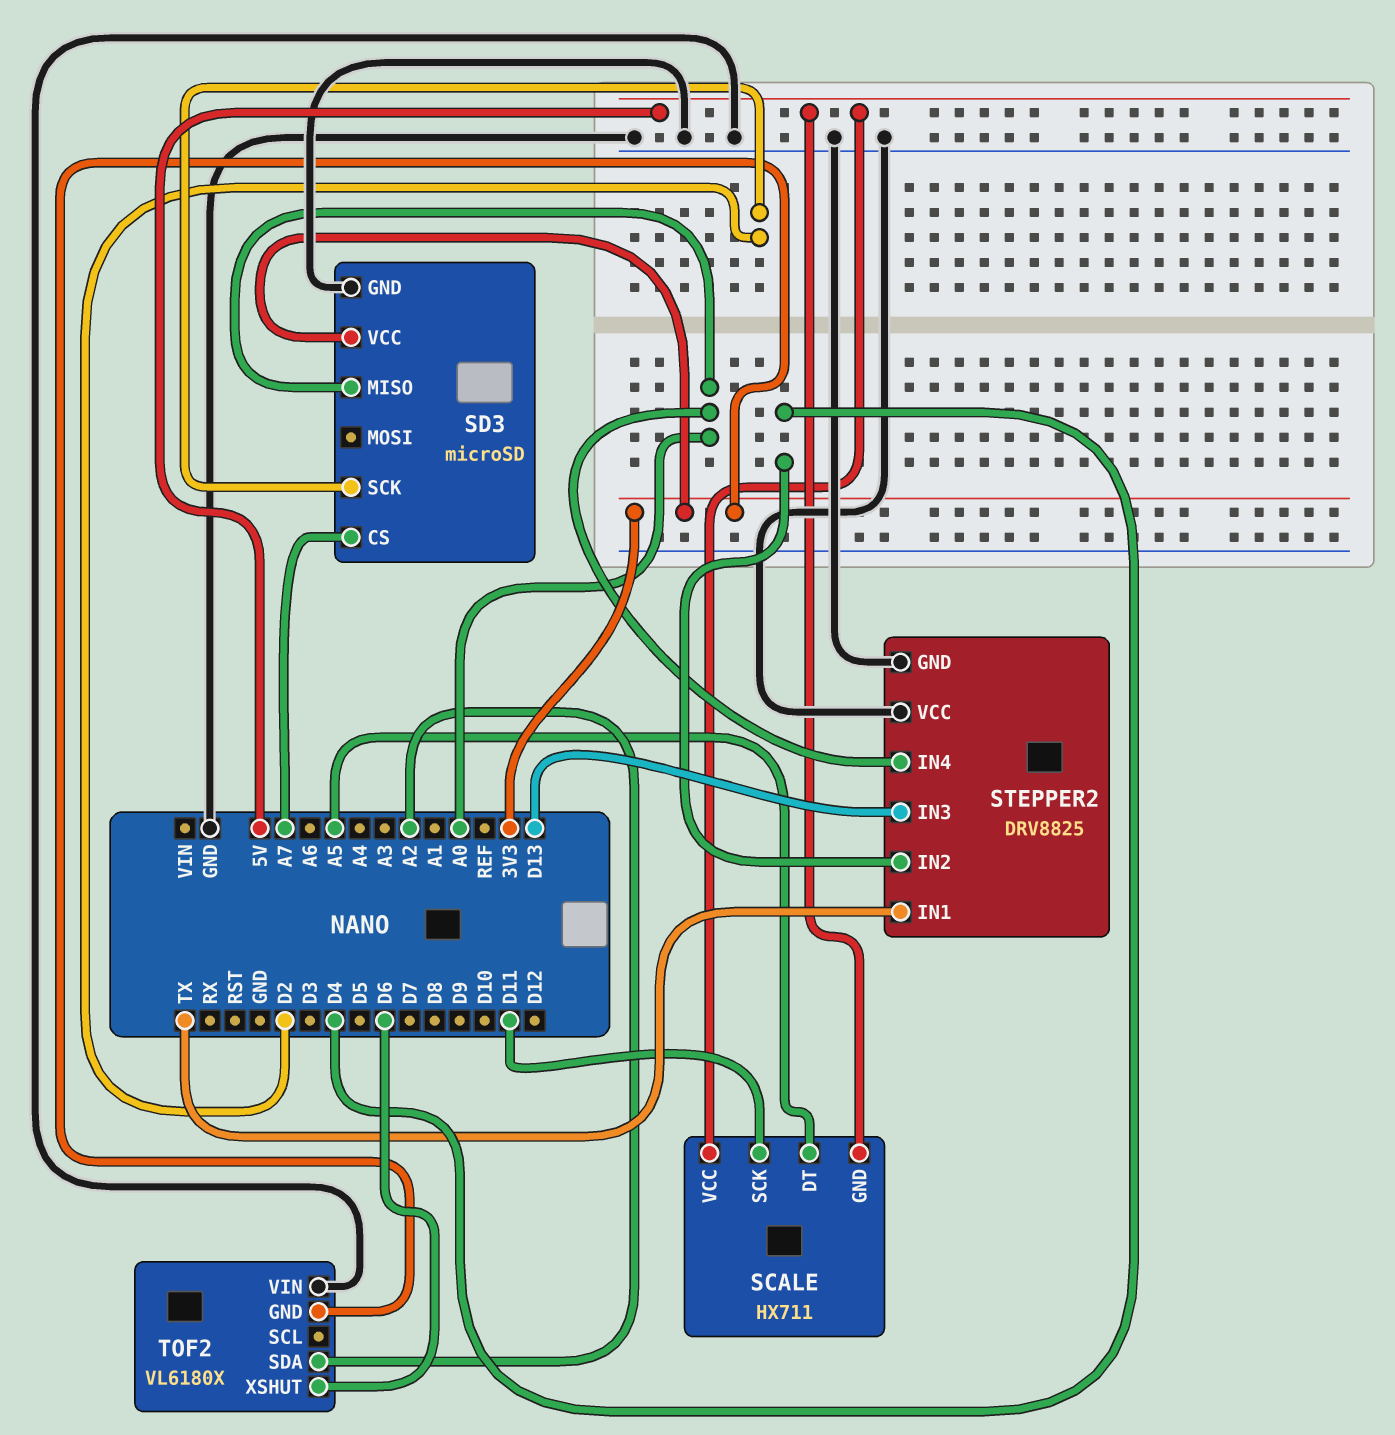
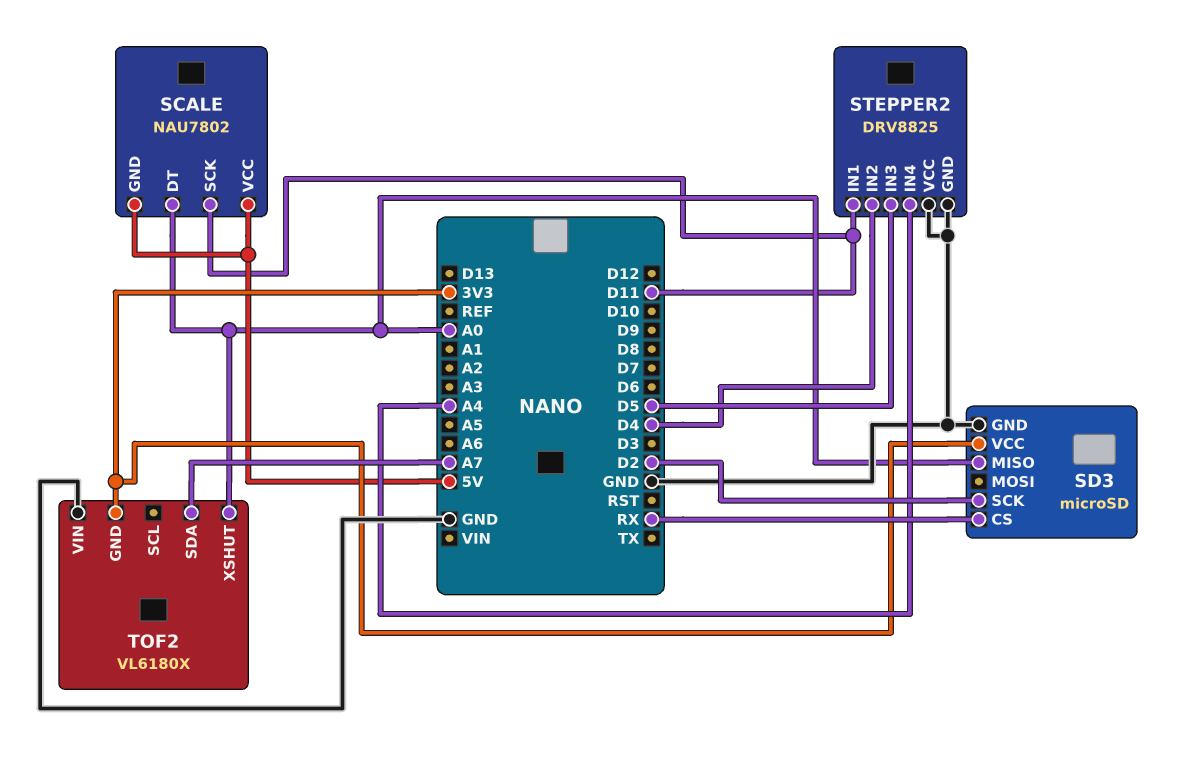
SCALE: HX711 -> NAU7802
SCALE pin DT: A5 -> A0
SD3 pin CS: A7 -> RX
STEPPER2 pin IN1: TX -> D11
STEPPER2 pin IN3: D13 -> D5
STEPPER2 pin IN4: A0 -> A4
TOF2 pin SDA: A2 -> A7
TOF2 pin XSHUT: D6 -> A0

